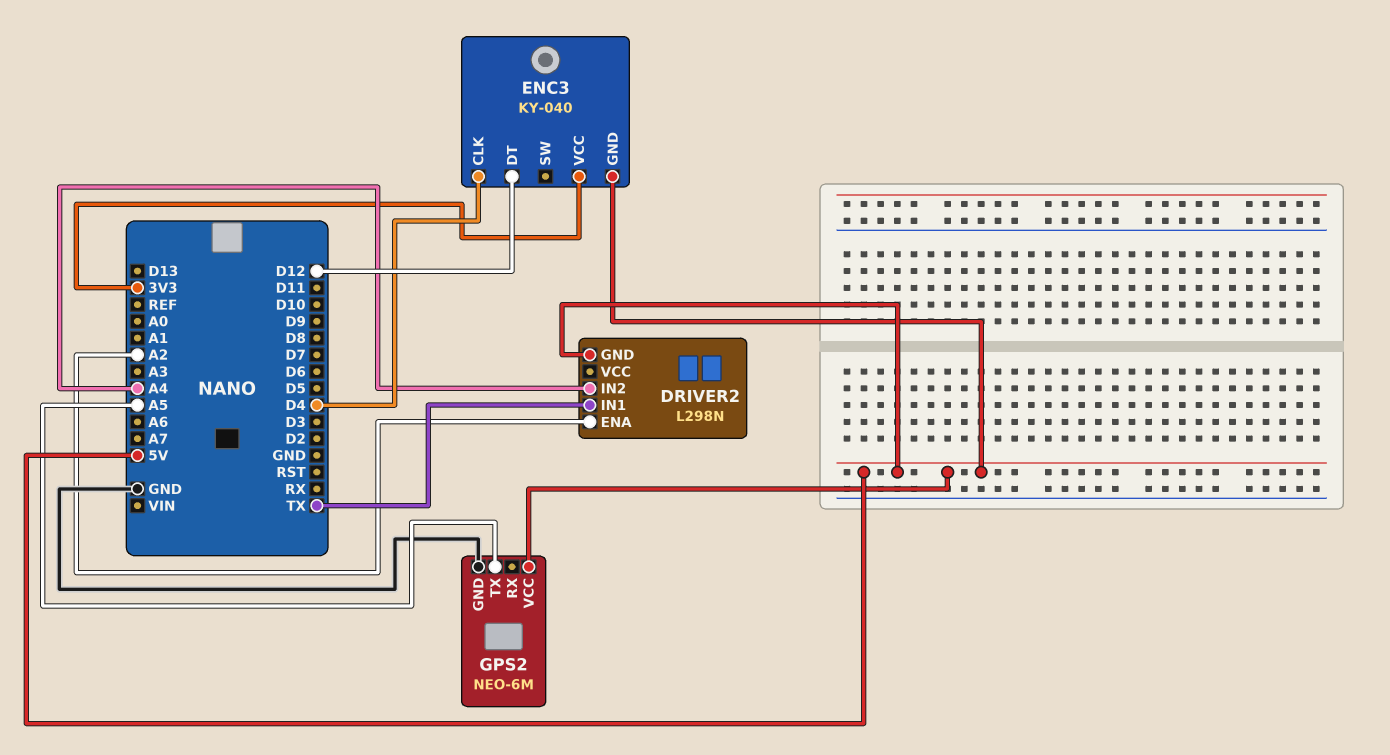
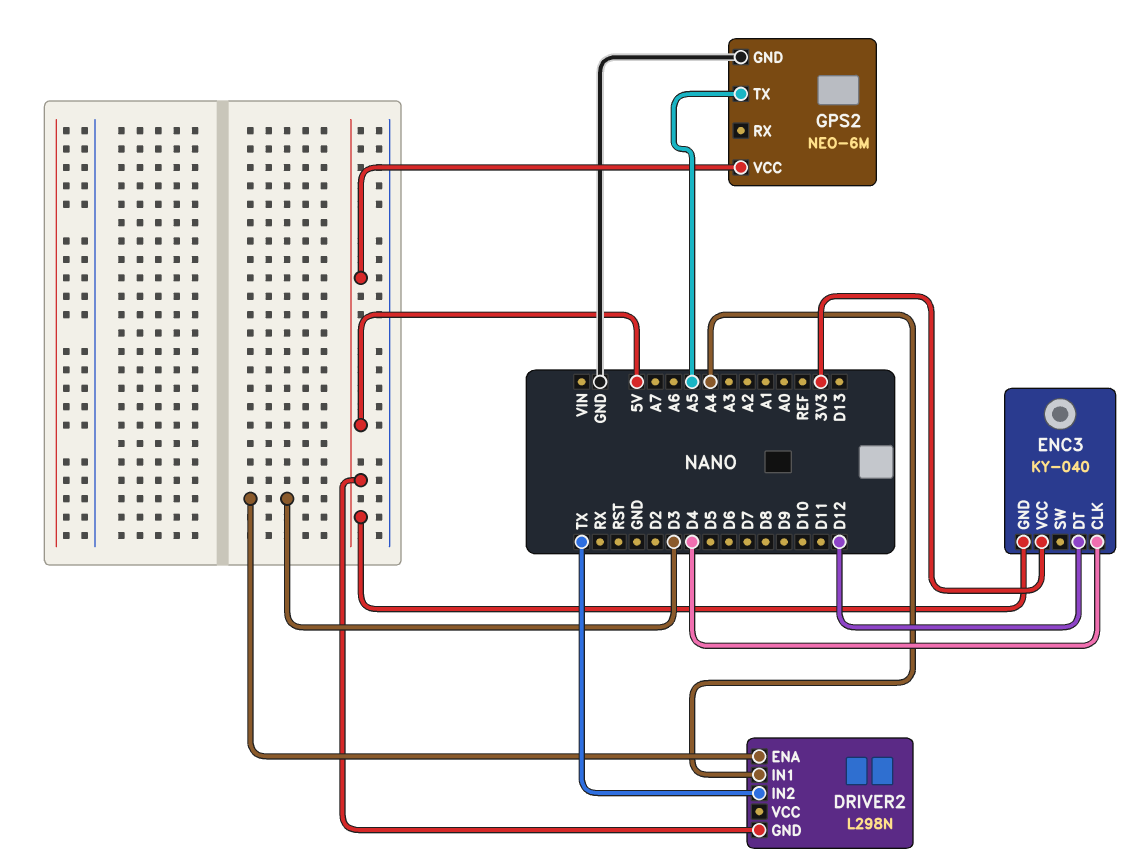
DRIVER2 pin ENA: A2 -> D3
DRIVER2 pin IN1: TX -> A4
DRIVER2 pin IN2: A4 -> TX

